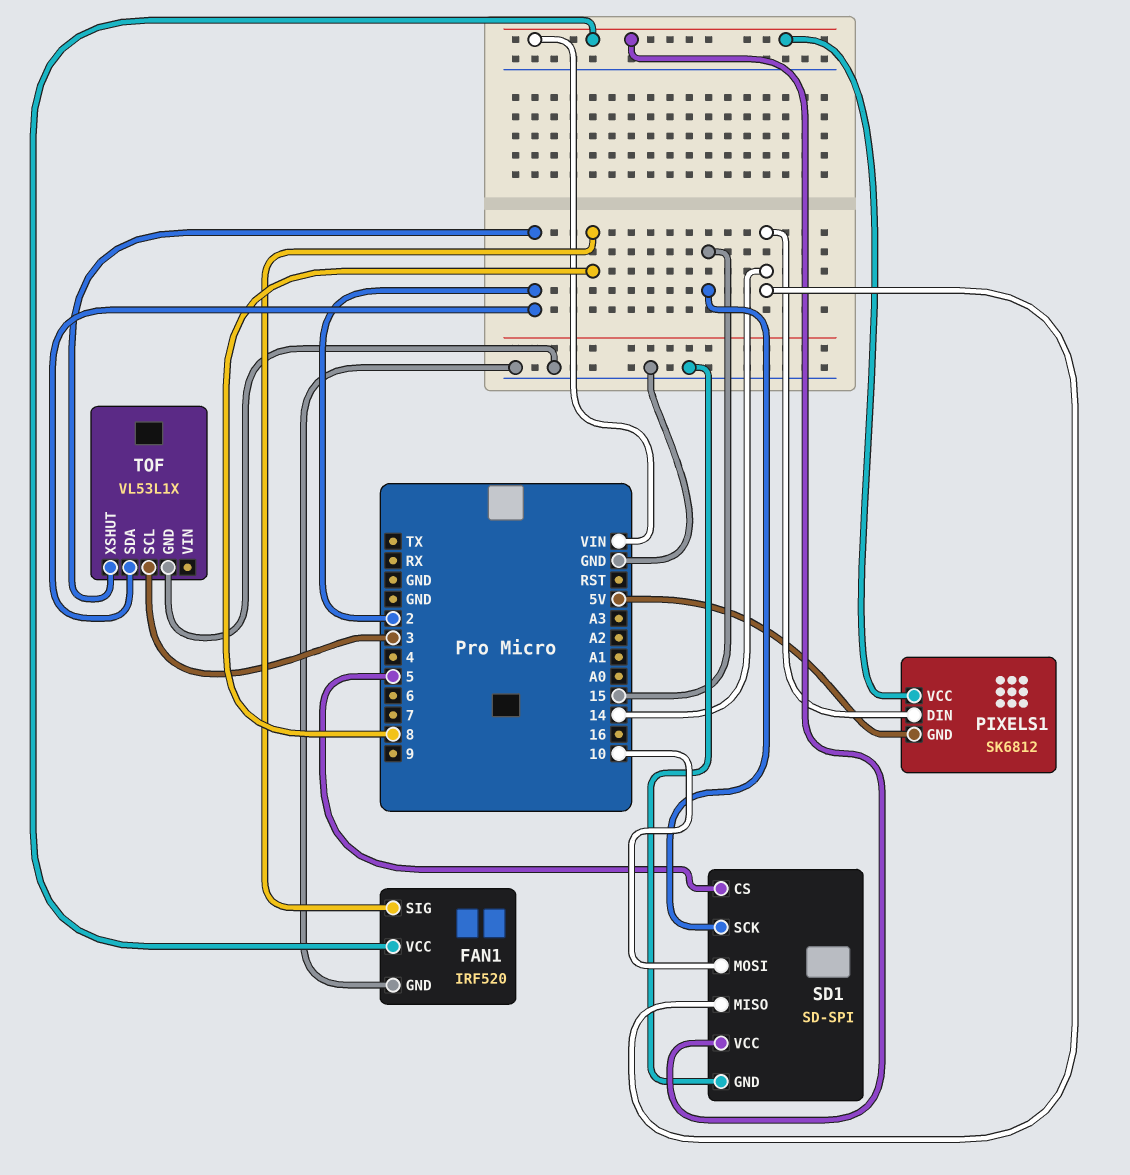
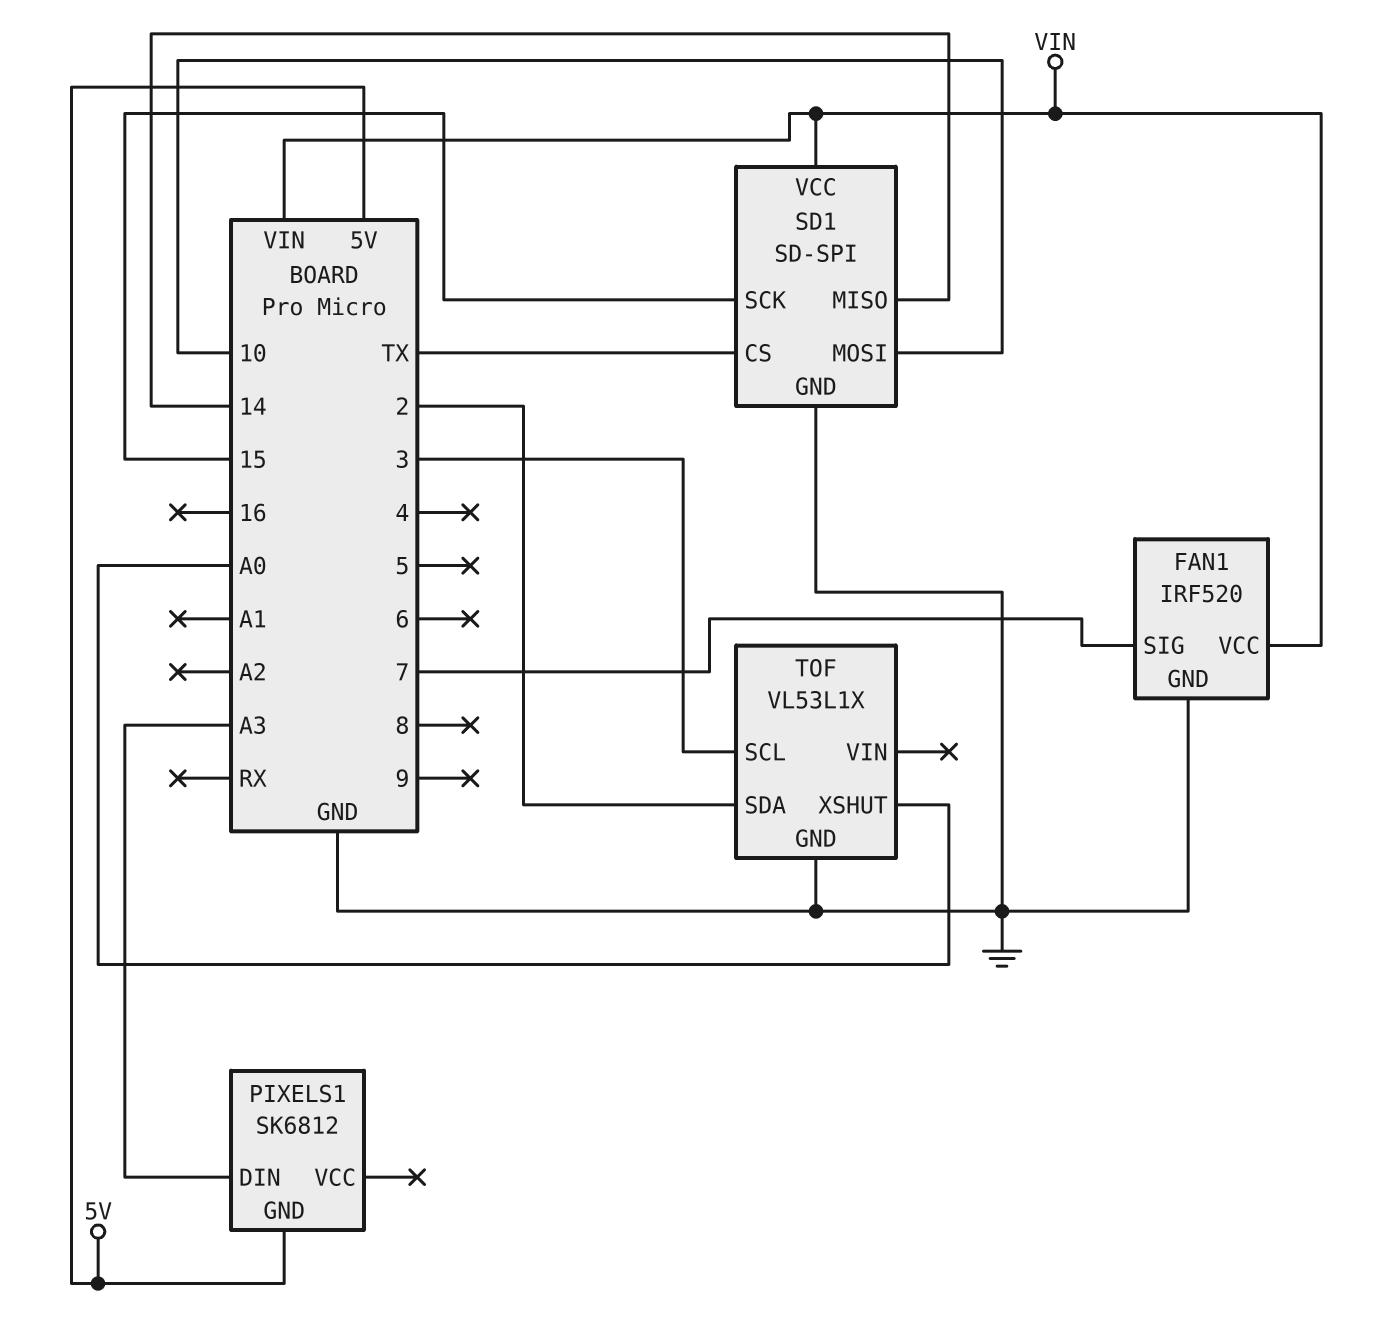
FAN1 pin SIG: 8 -> 7
PIXELS1 pin DIN: 14 -> A3
PIXELS1 pin VCC: VIN -> none
SD1 pin CS: 5 -> TX
TOF pin XSHUT: 2 -> A0

